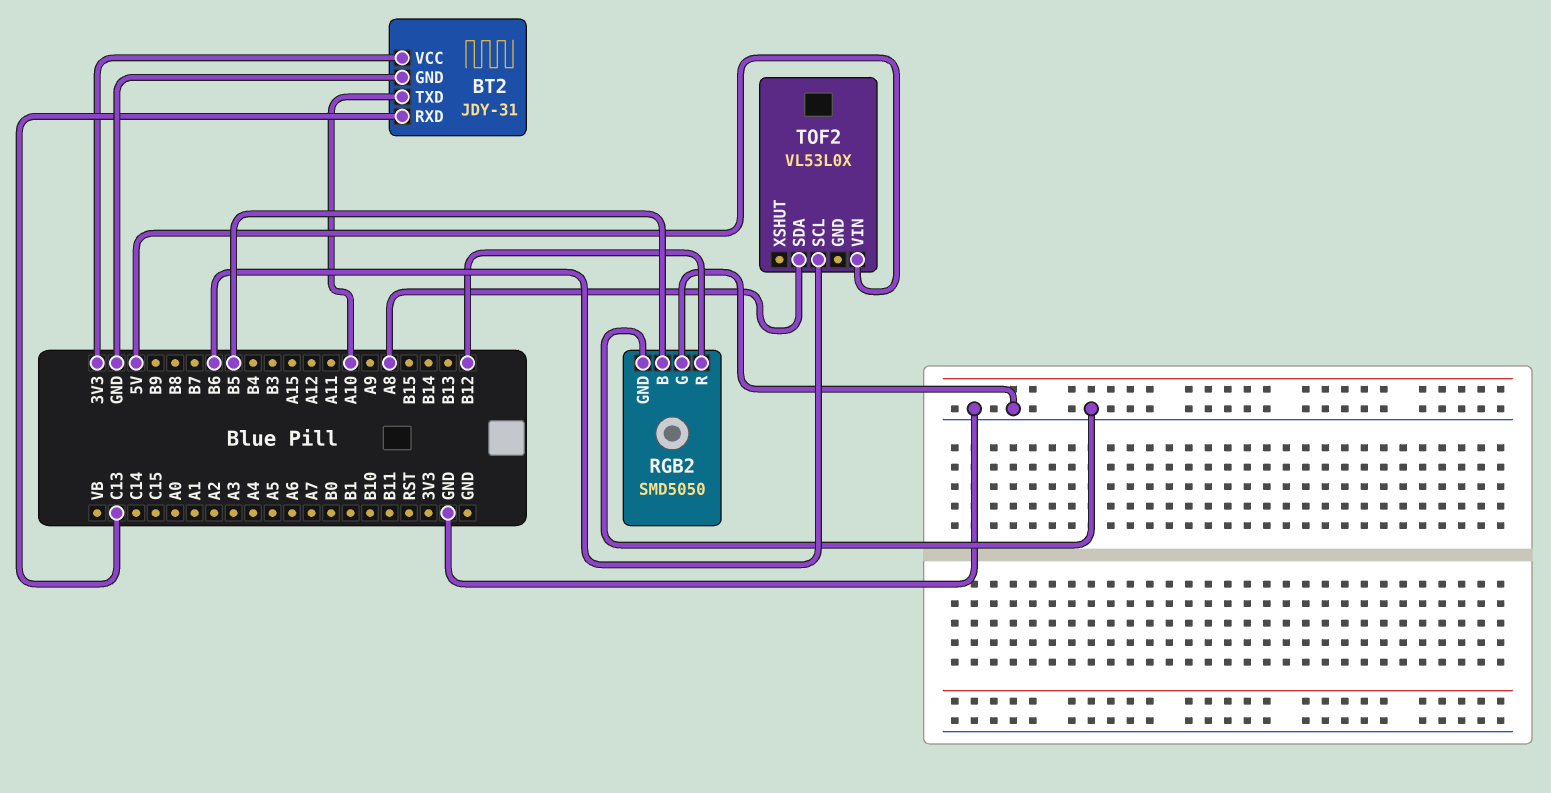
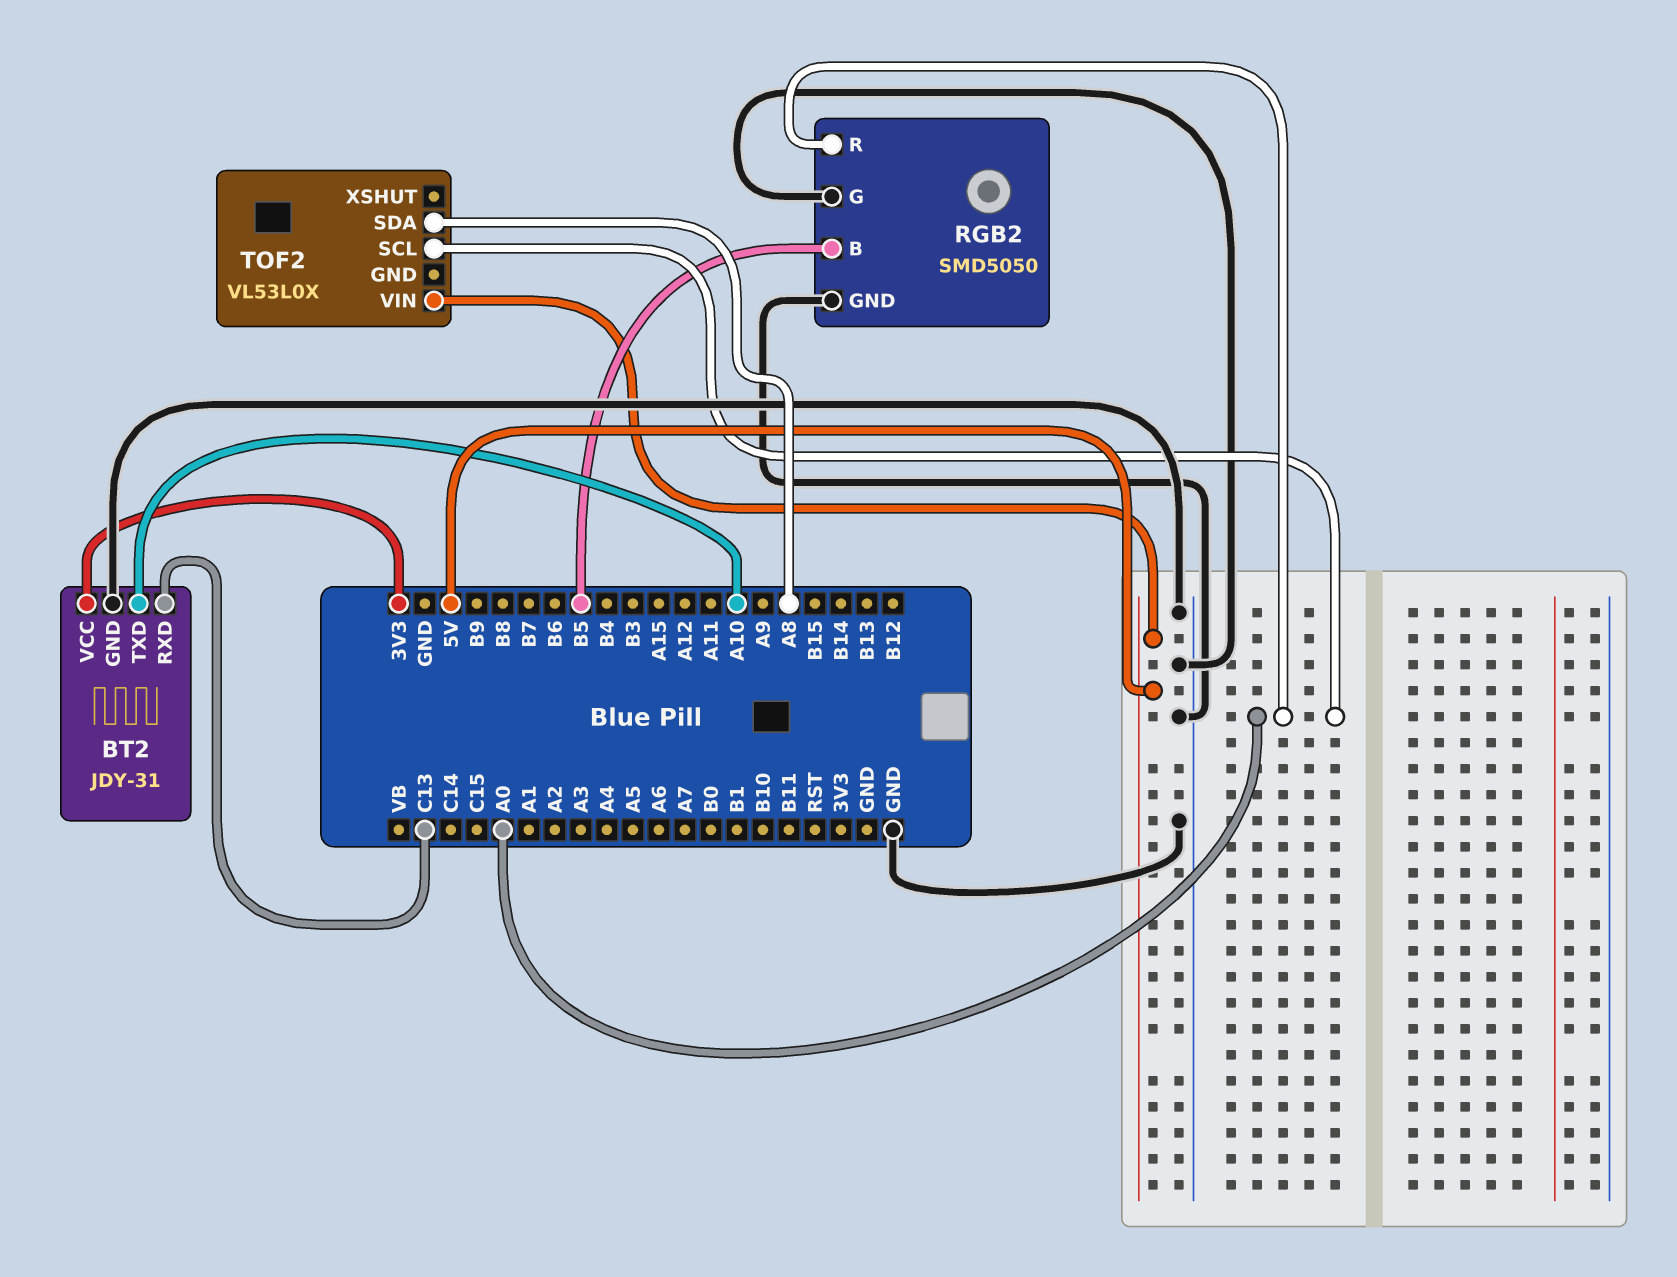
RGB2 pin R: B12 -> A0
TOF2 pin SCL: B6 -> A0

